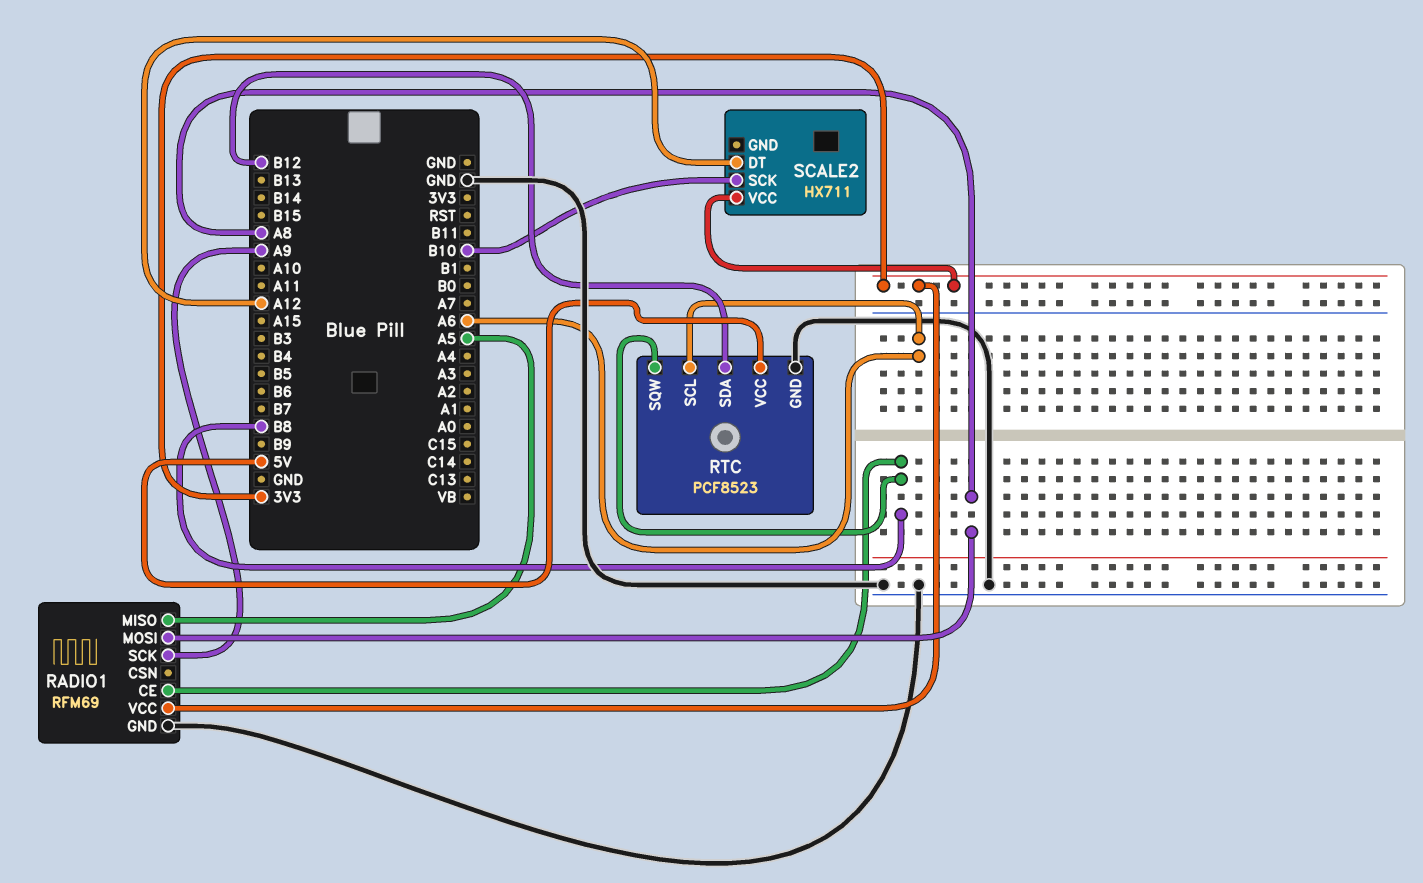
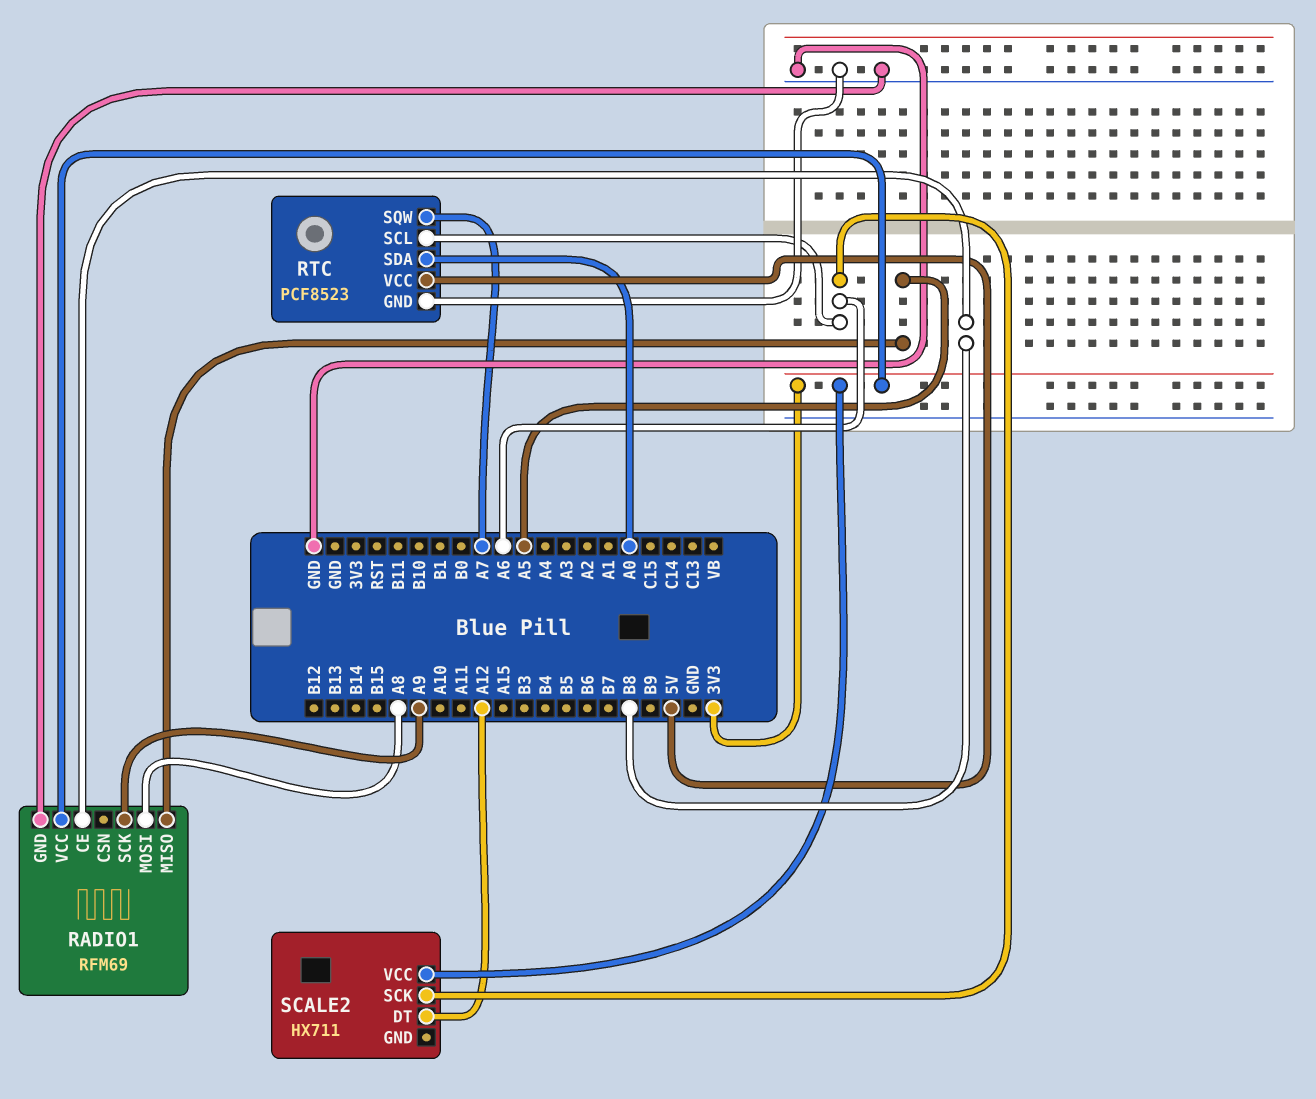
RTC pin SDA: B12 -> A0
RTC pin SQW: B8 -> A7
SCALE2 pin SCK: B10 -> A6

